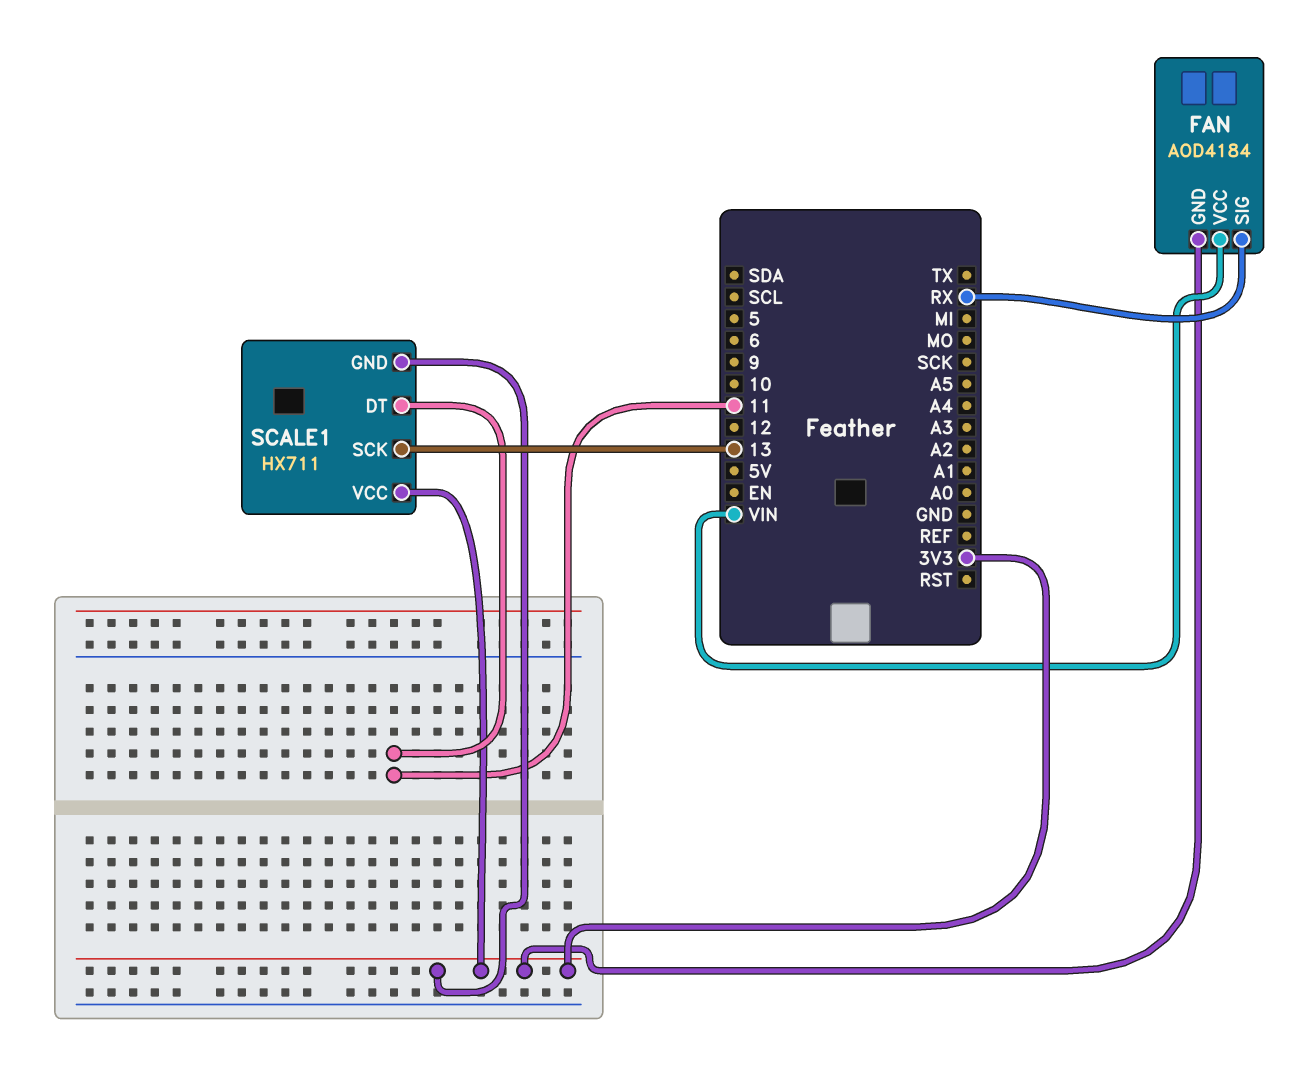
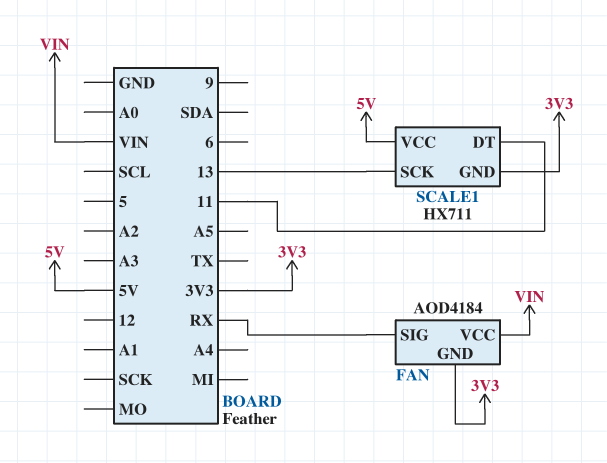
SCALE1 pin VCC: 3V3 -> 5V

